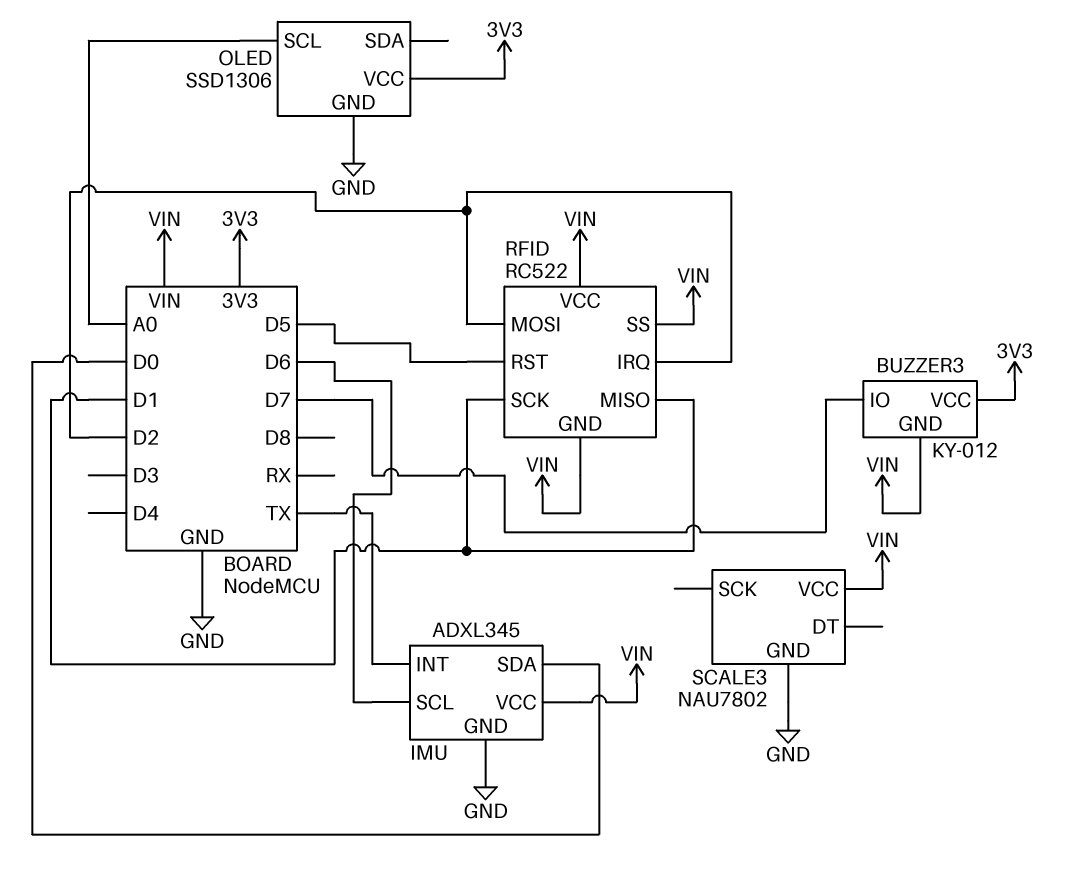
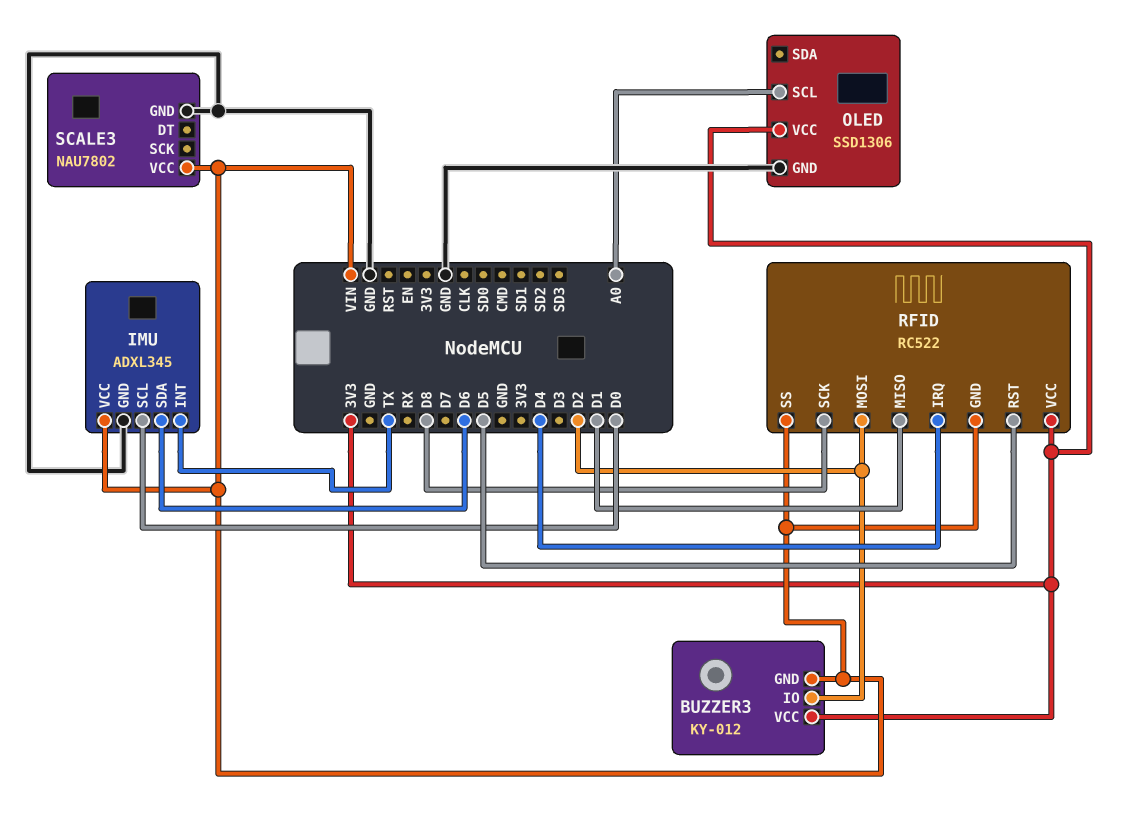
BUZZER3 pin IO: D7 -> D2
IMU pin SCL: D6 -> D0
IMU pin SDA: D0 -> D6
RFID pin IRQ: D2 -> D4
RFID pin SCK: D1 -> D8
RFID pin VCC: VIN -> 3V3

